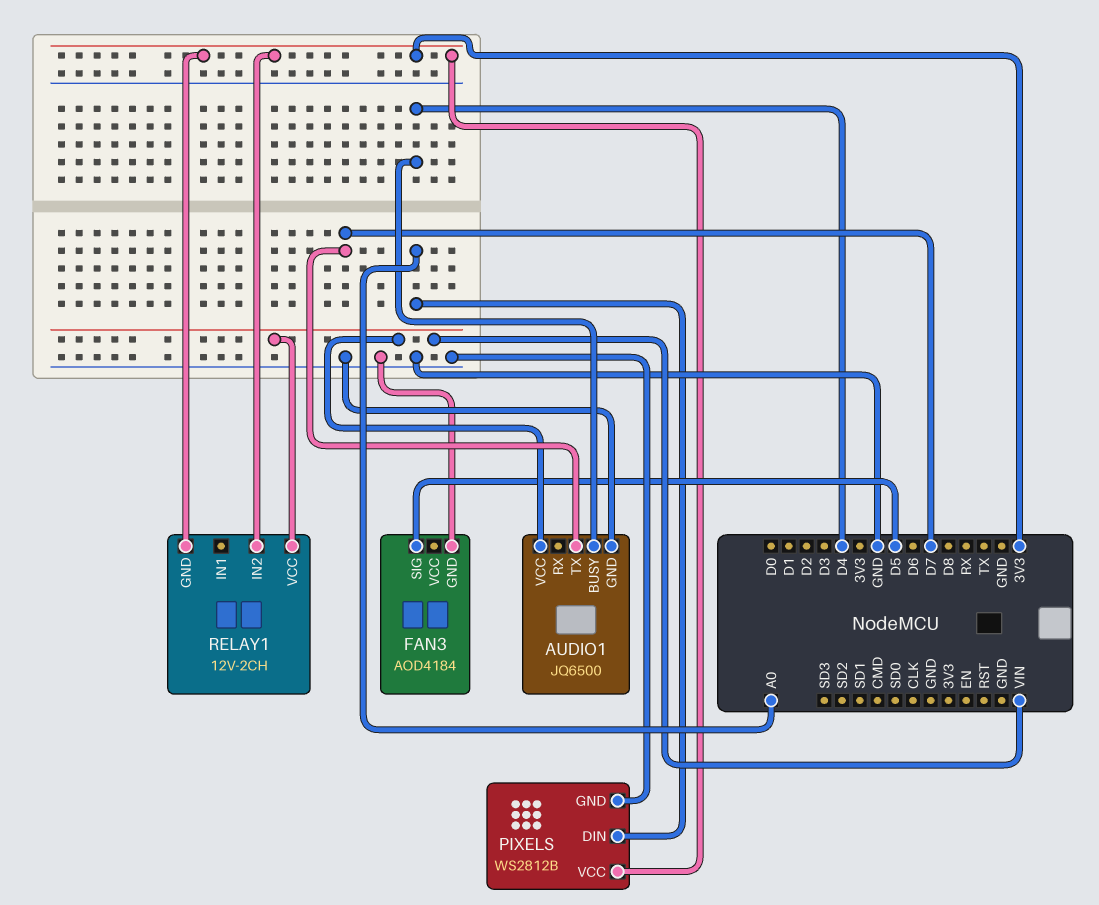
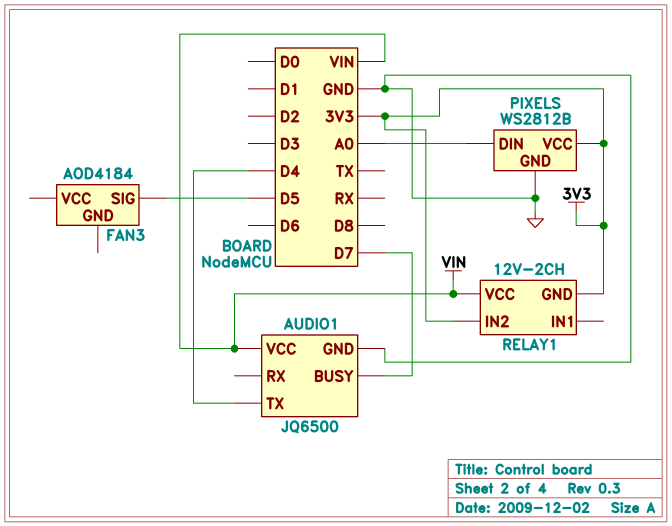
AUDIO1 pin BUSY: D4 -> D7
AUDIO1 pin TX: D7 -> D4
FAN3 pin GND: GND -> none

